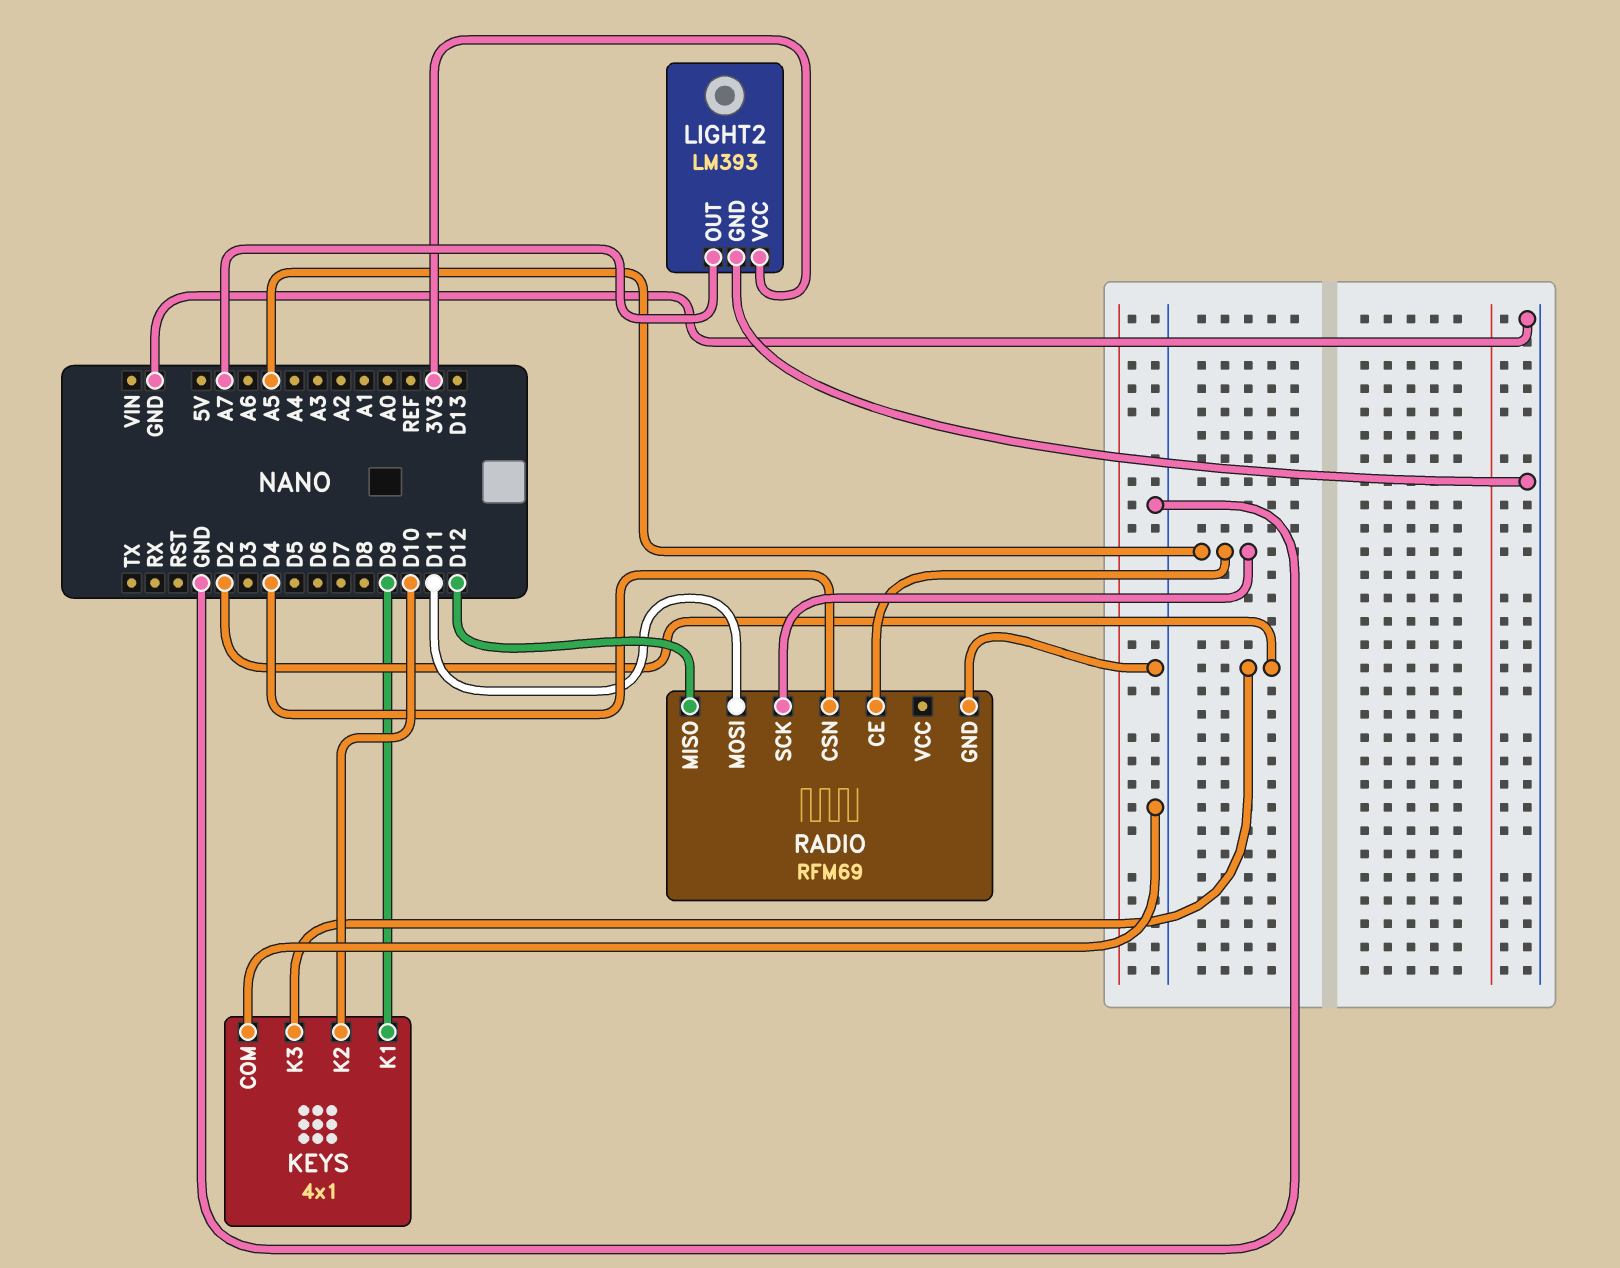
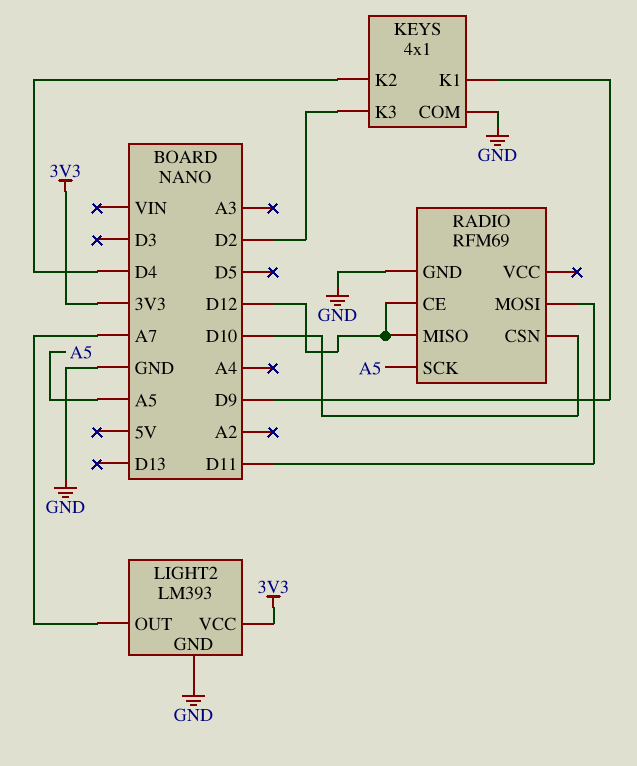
KEYS pin K2: D10 -> D4
RADIO pin CE: A5 -> D12
RADIO pin CSN: D4 -> D10

